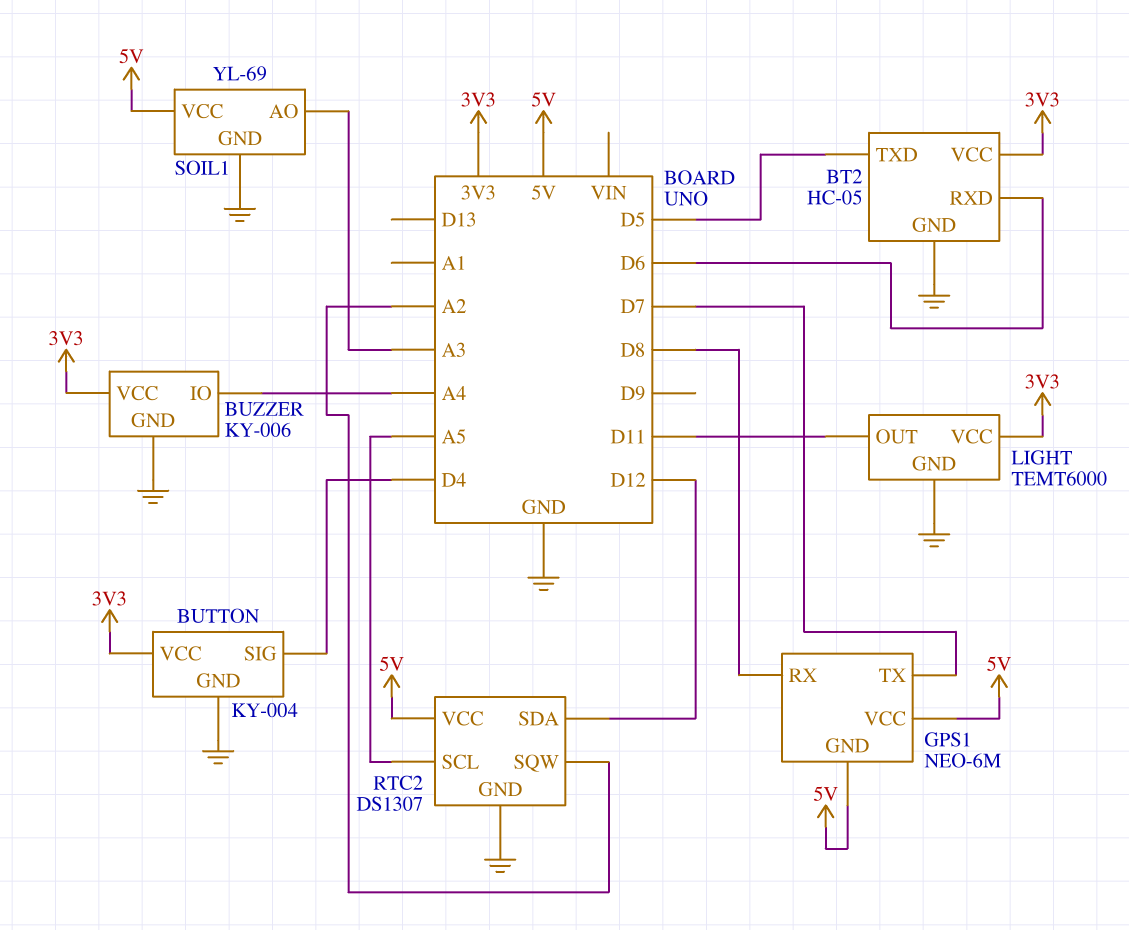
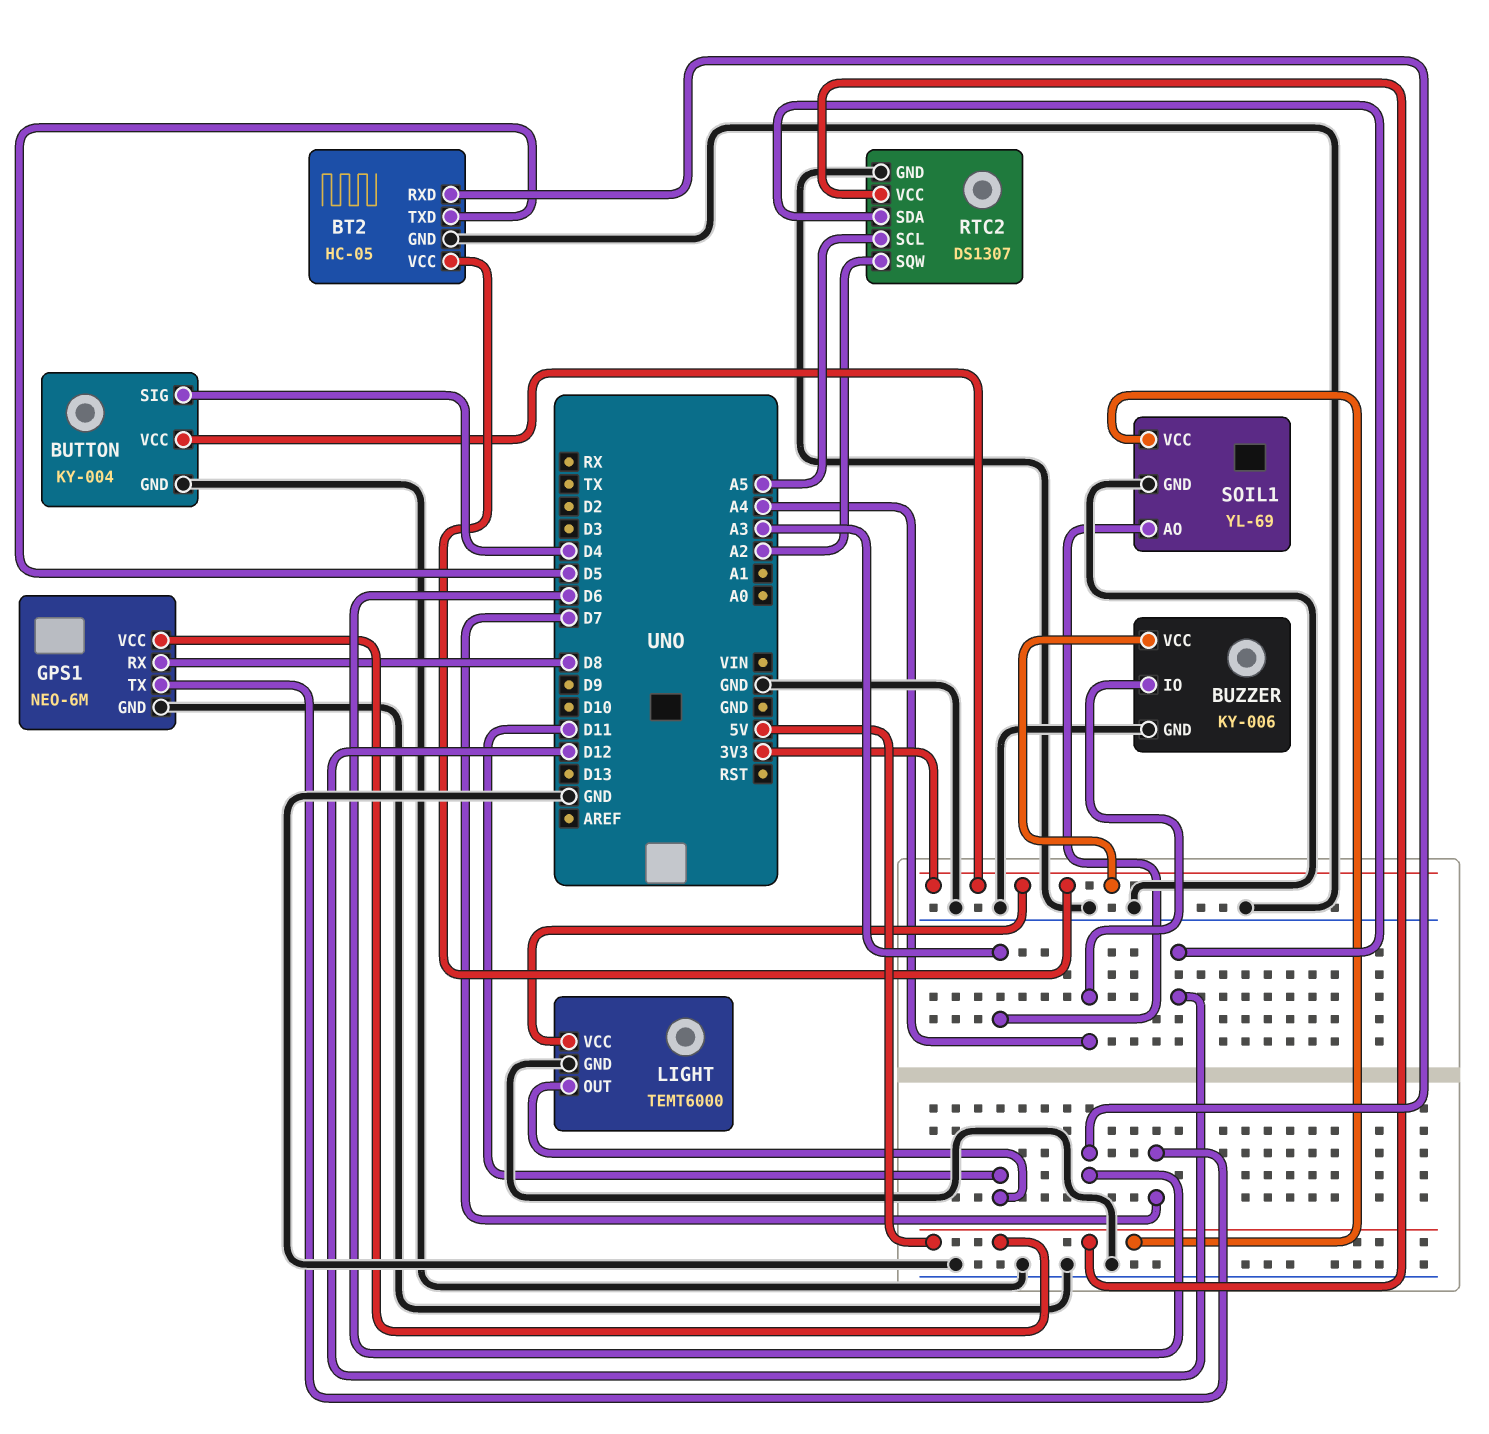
GPS1 pin GND: 5V -> GND

